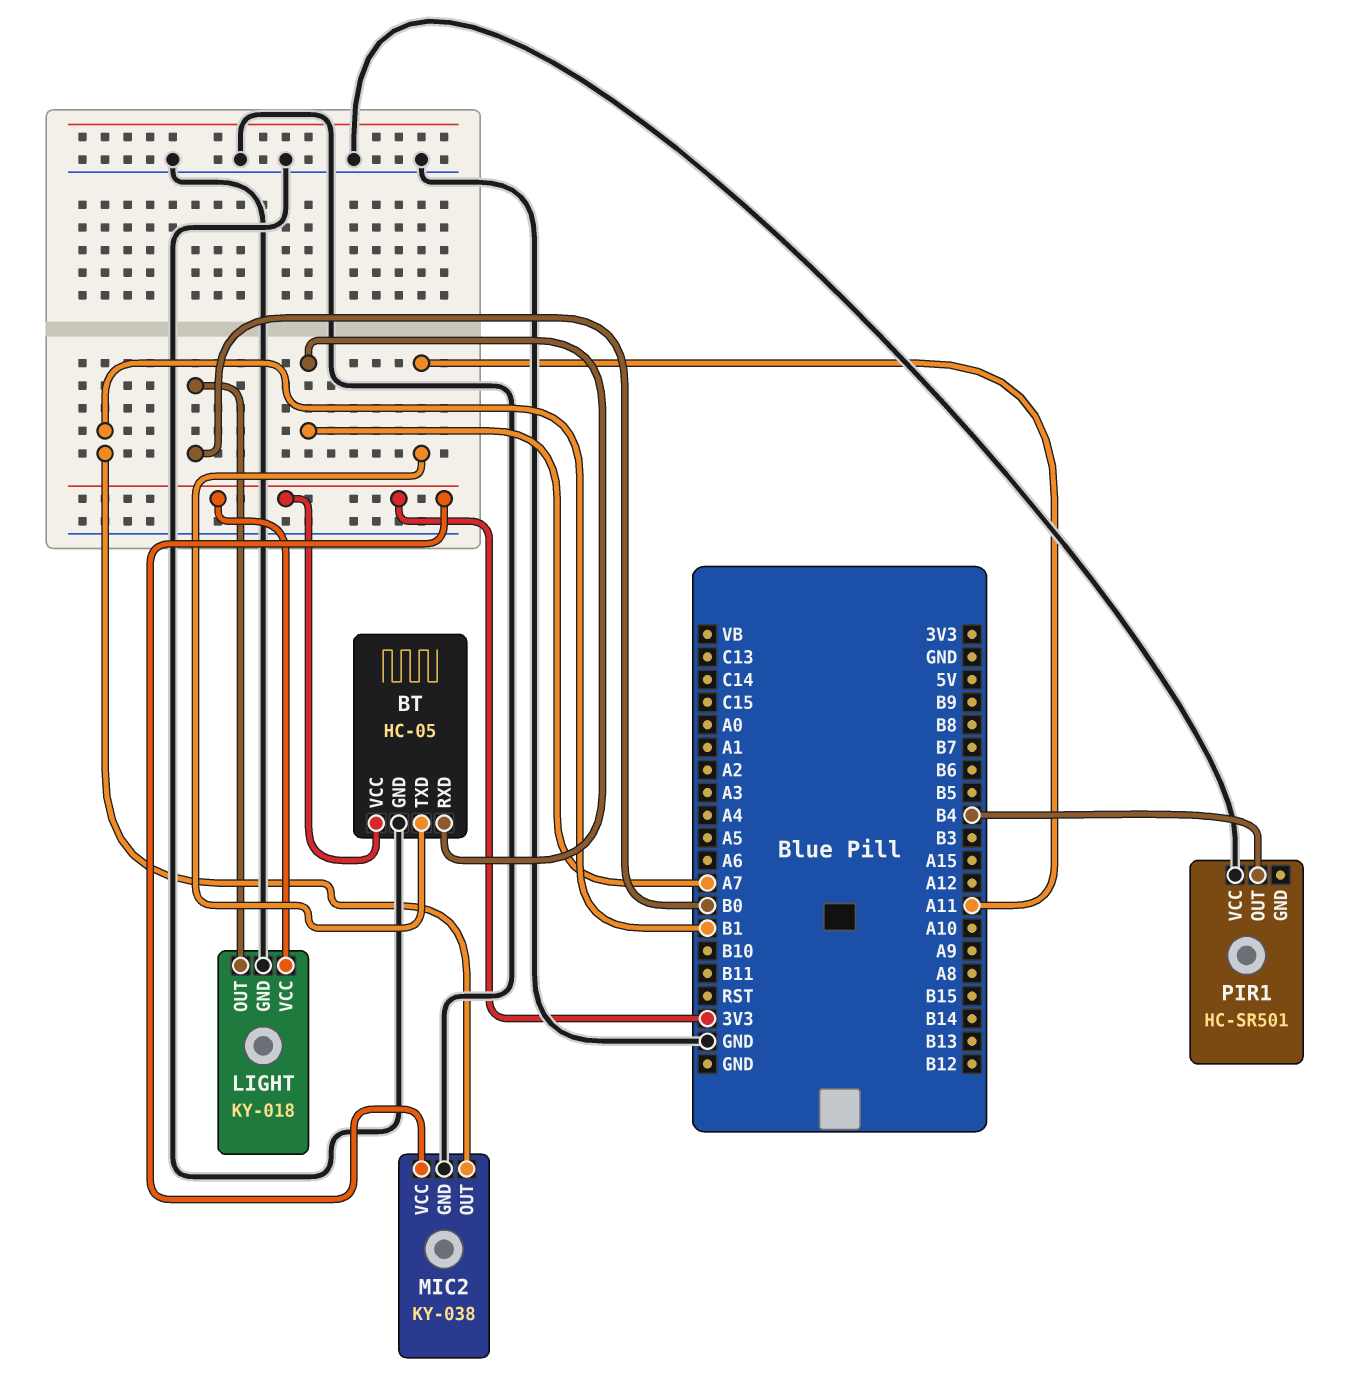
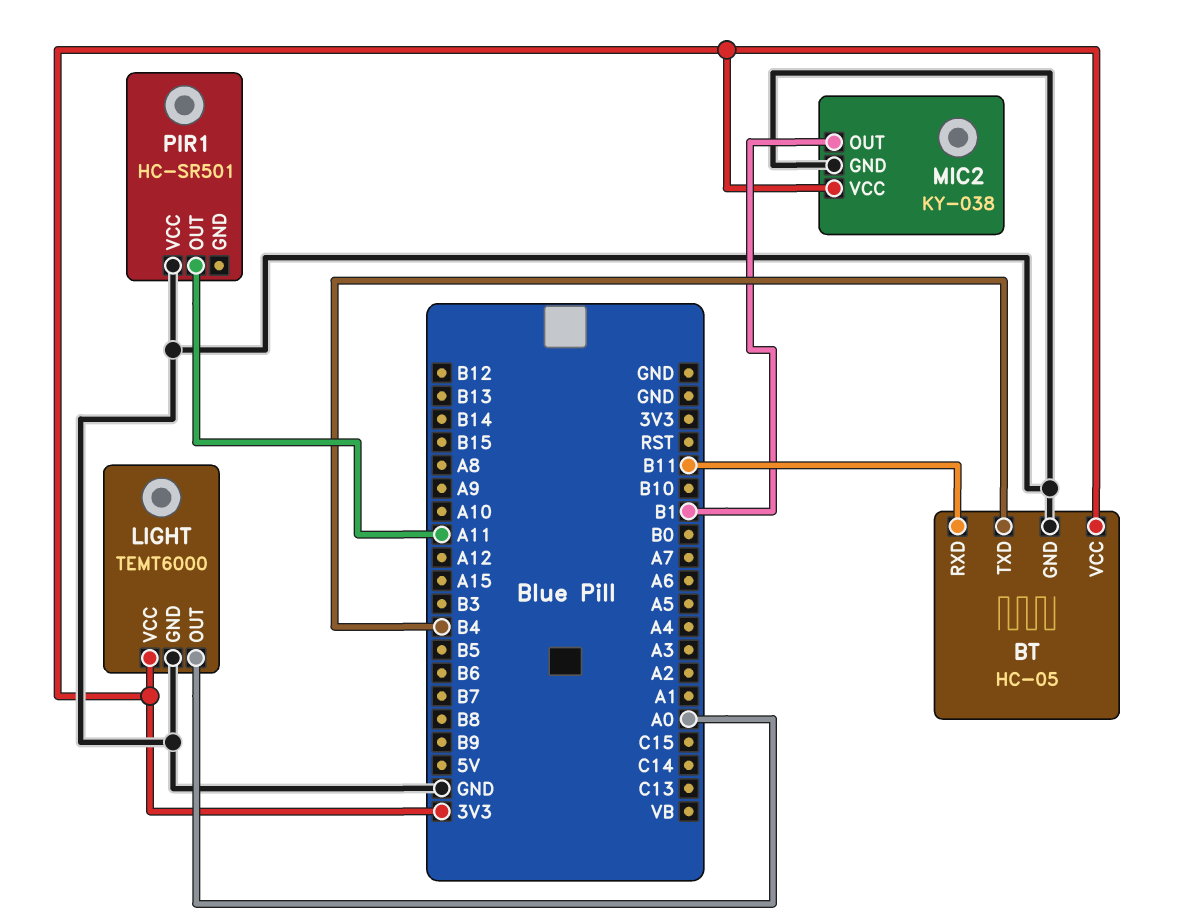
BT pin RXD: A7 -> B11
BT pin TXD: A11 -> B4
LIGHT: KY-018 -> TEMT6000
LIGHT pin OUT: B0 -> A0
PIR1 pin OUT: B4 -> A11

